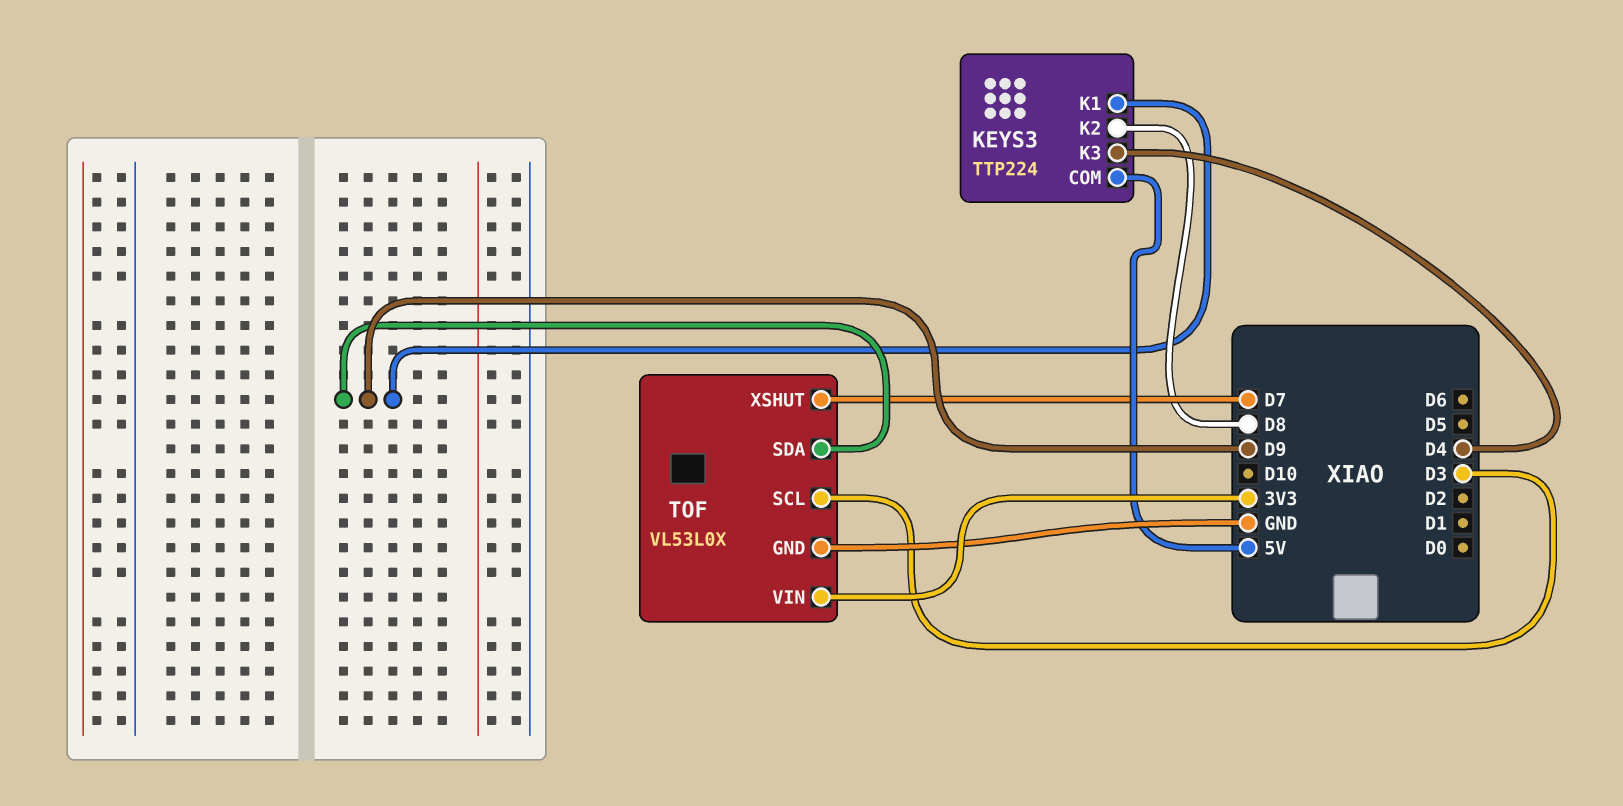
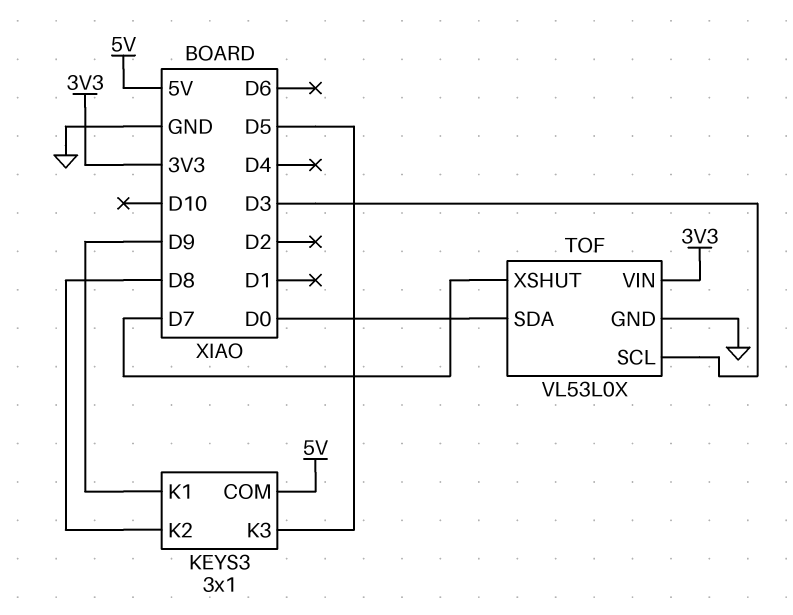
KEYS3: TTP224 -> 3x1
KEYS3 pin K3: D4 -> D5
TOF pin SDA: D9 -> D0

